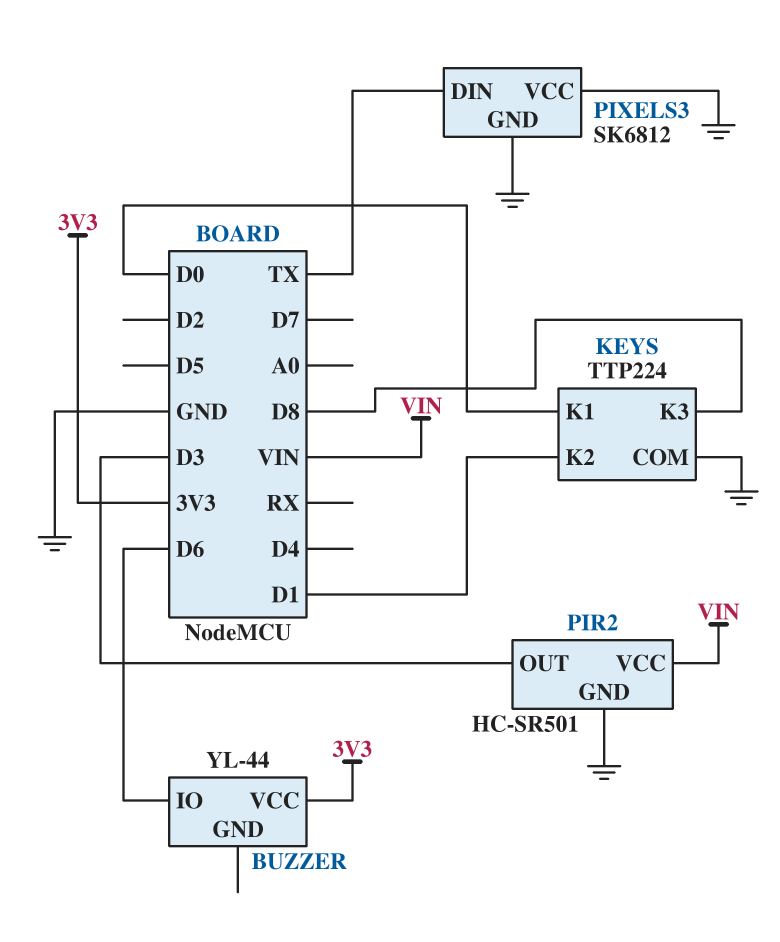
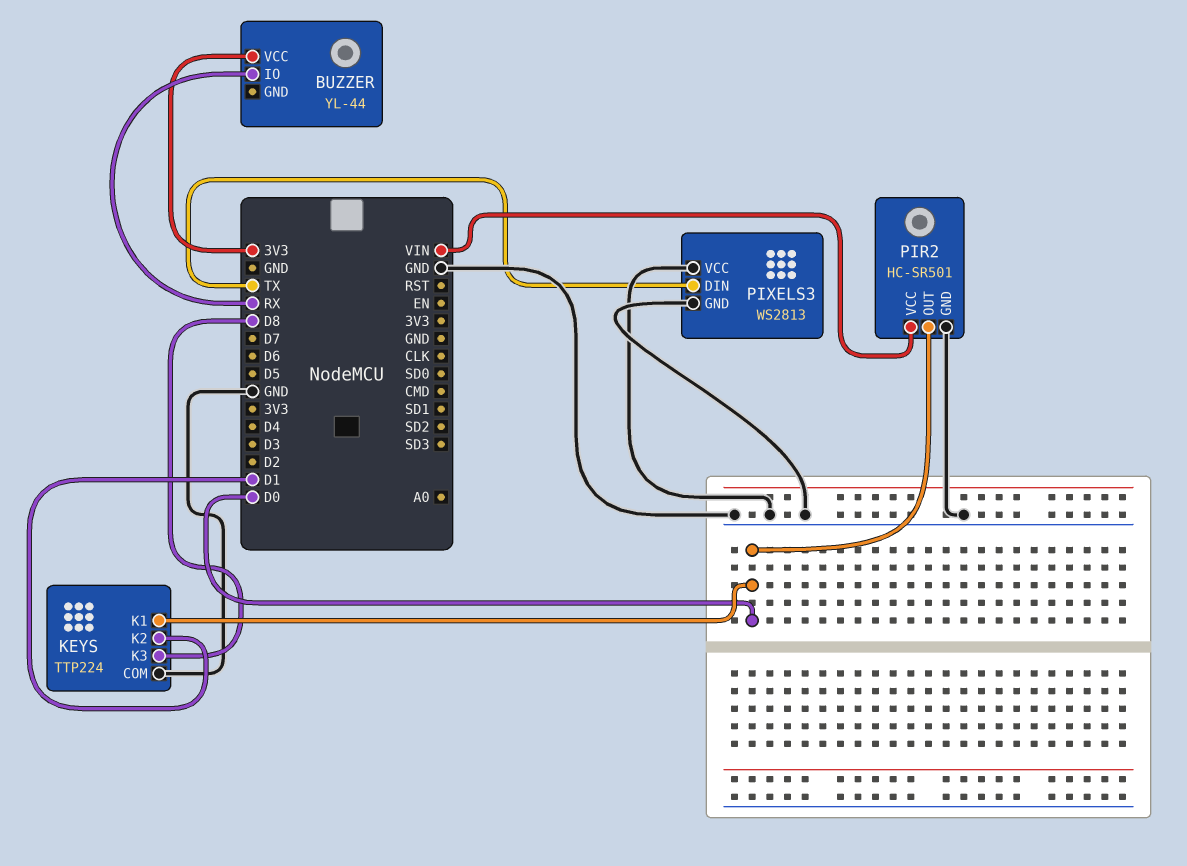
BUZZER pin IO: D6 -> RX
PIR2 pin OUT: D3 -> D0
PIXELS3: SK6812 -> WS2813

